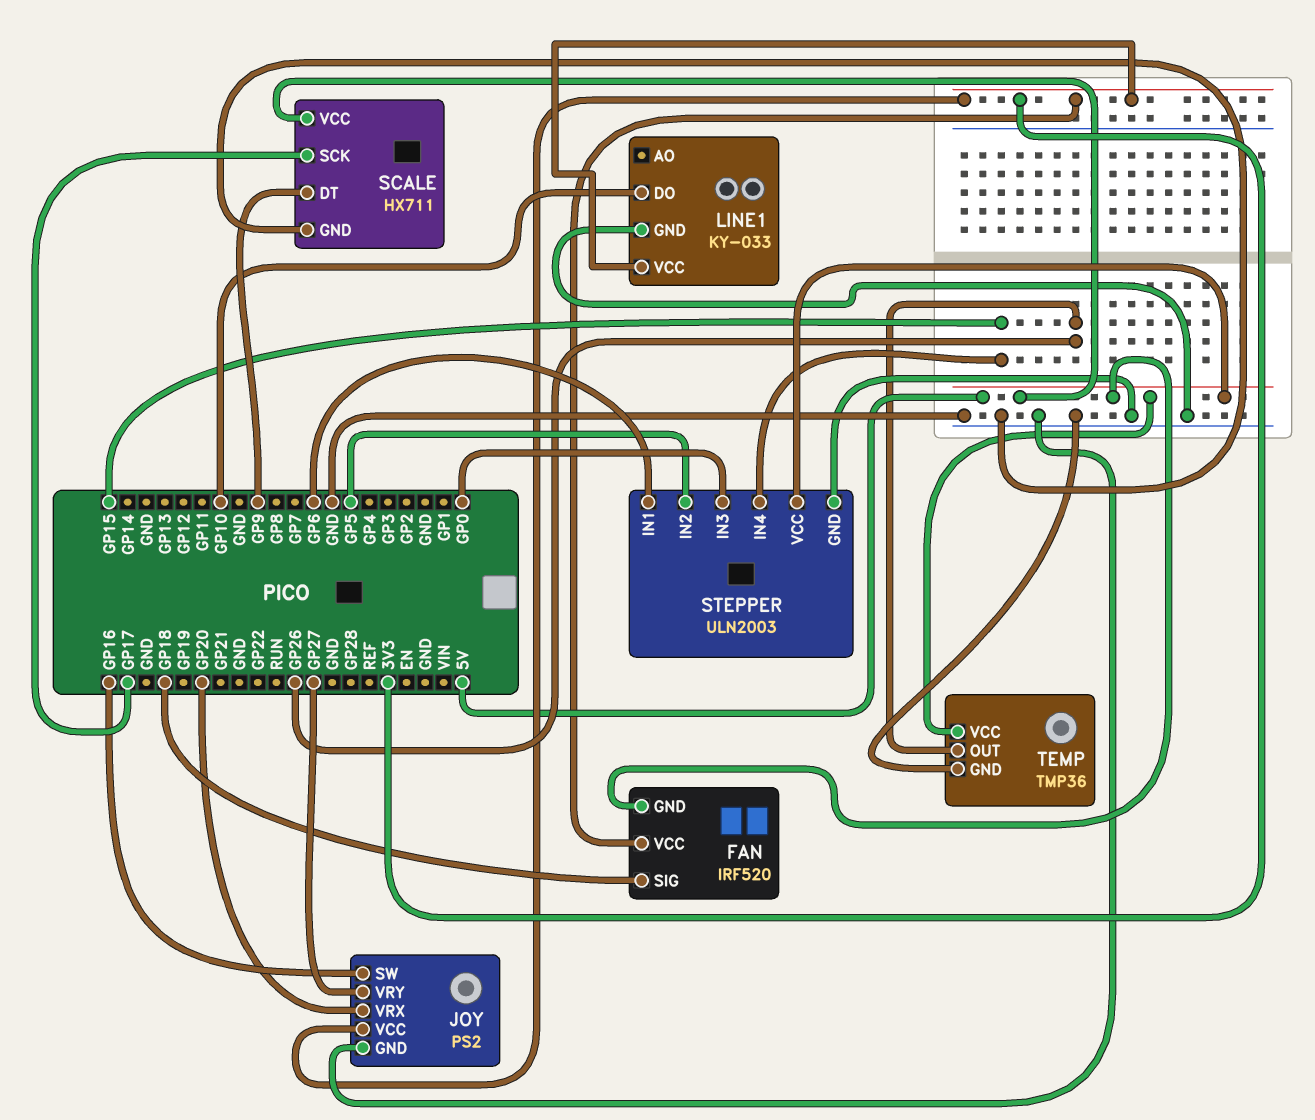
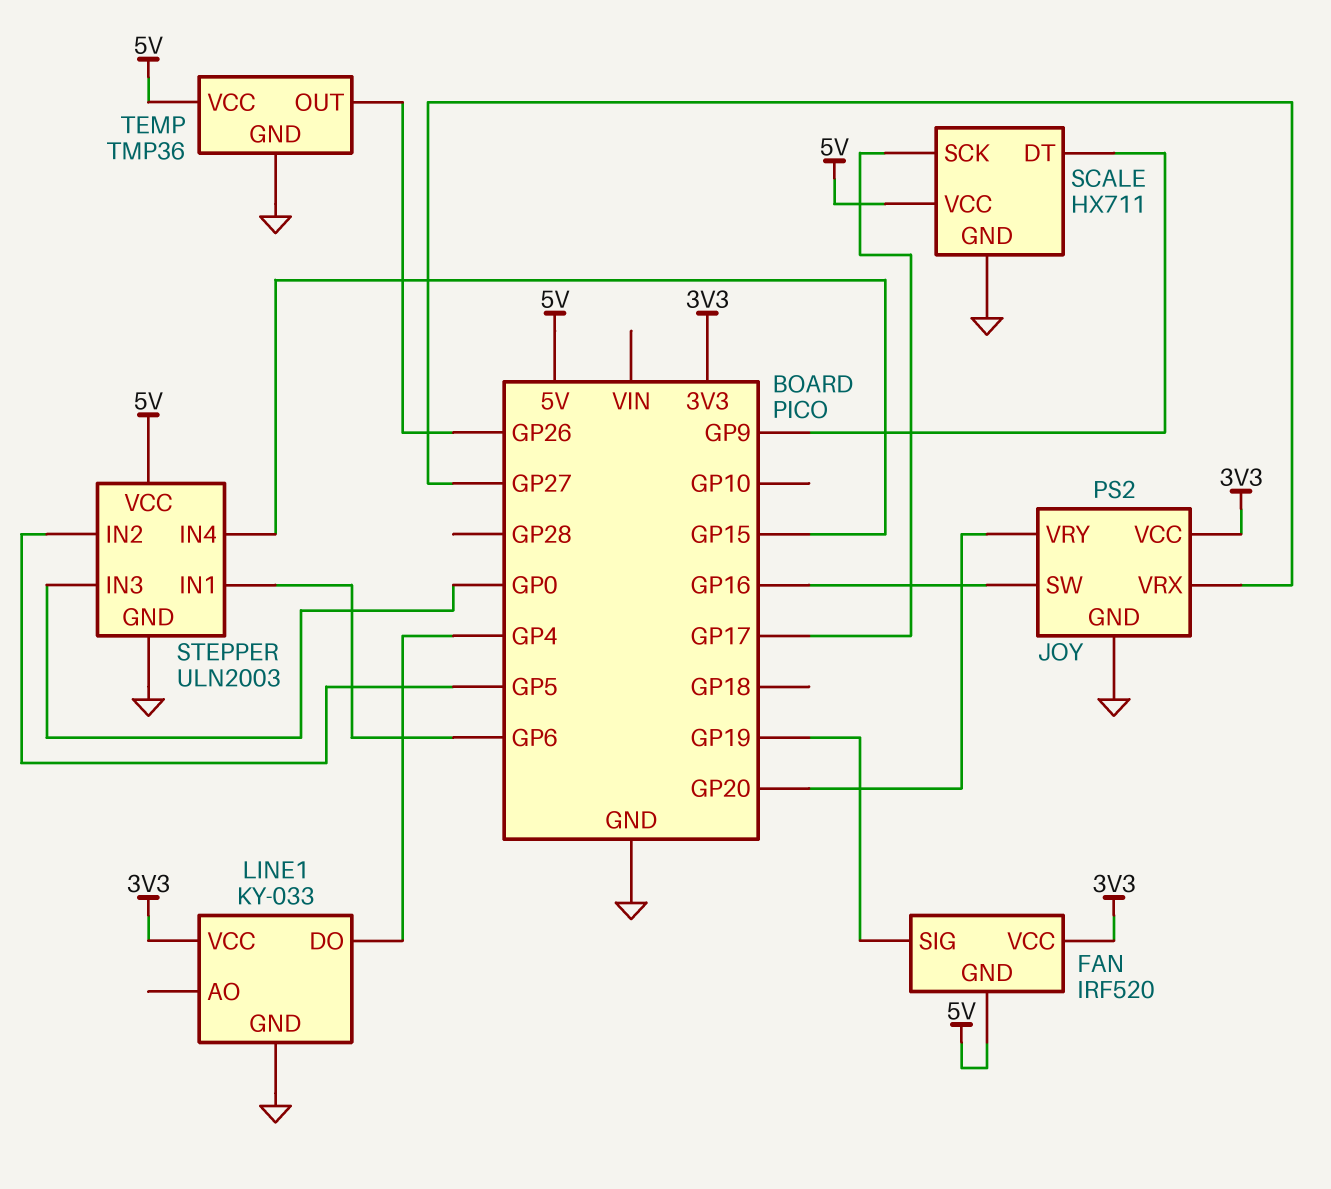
FAN pin SIG: GP18 -> GP19
JOY pin VRX: GP20 -> GP27
JOY pin VRY: GP27 -> GP20
LINE1 pin DO: GP10 -> GP4

